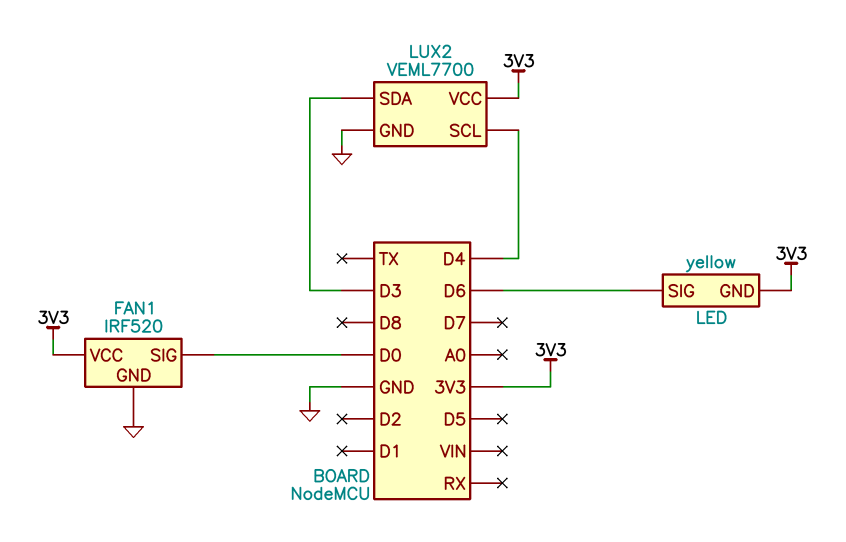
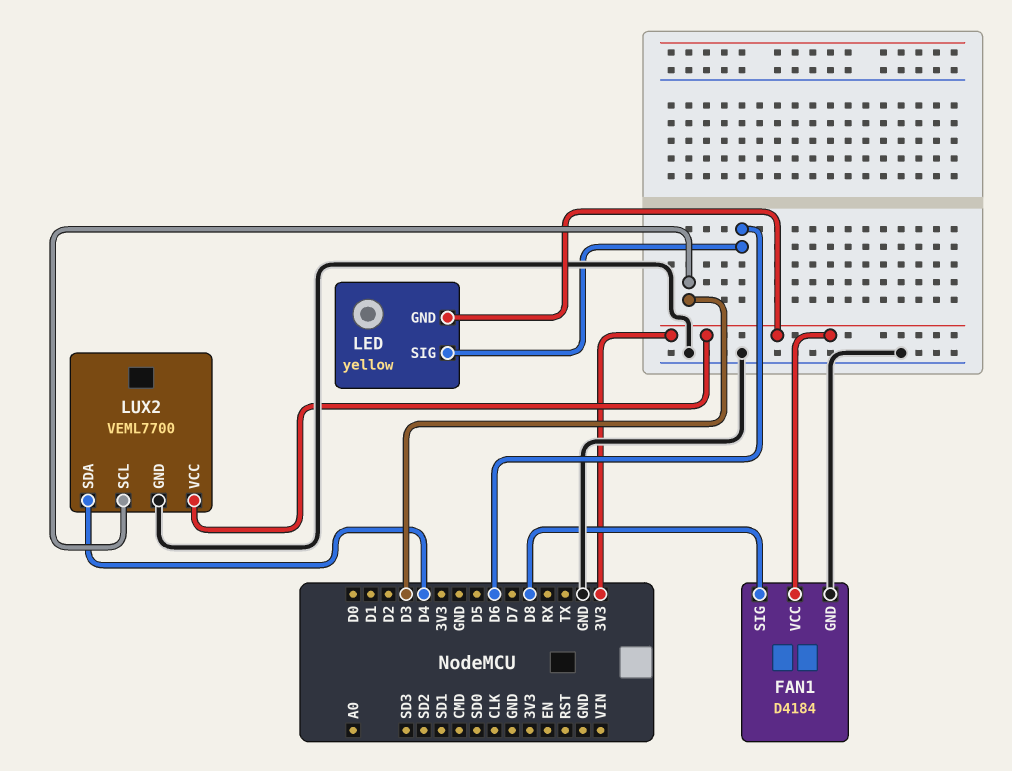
FAN1: IRF520 -> D4184
FAN1 pin SIG: D0 -> D8
LUX2 pin SCL: D4 -> D3
LUX2 pin SDA: D3 -> D4

